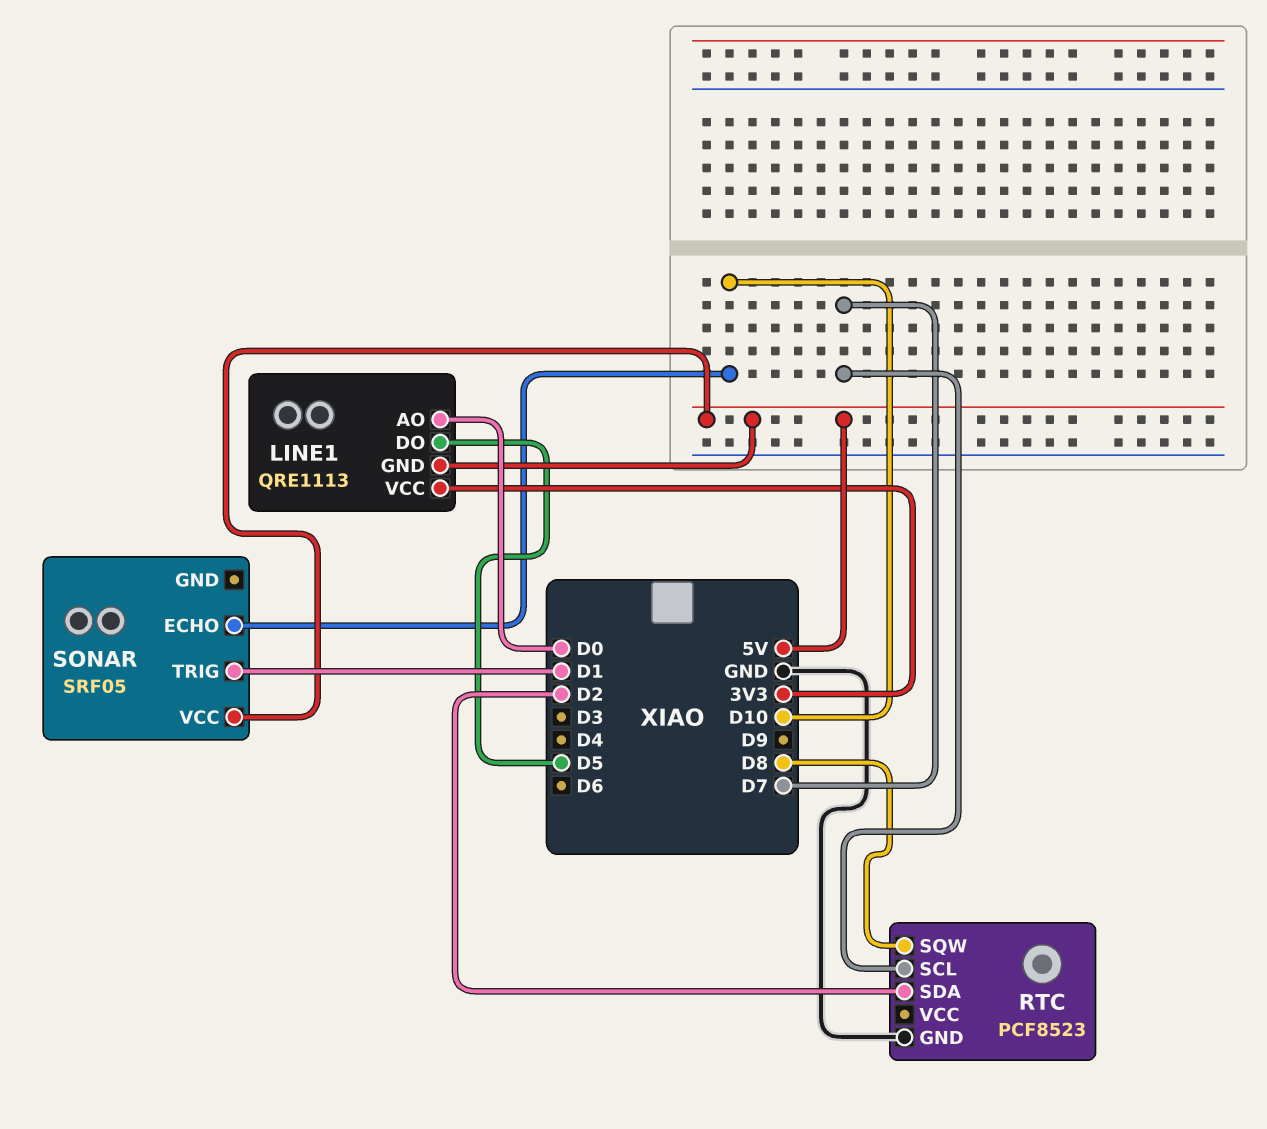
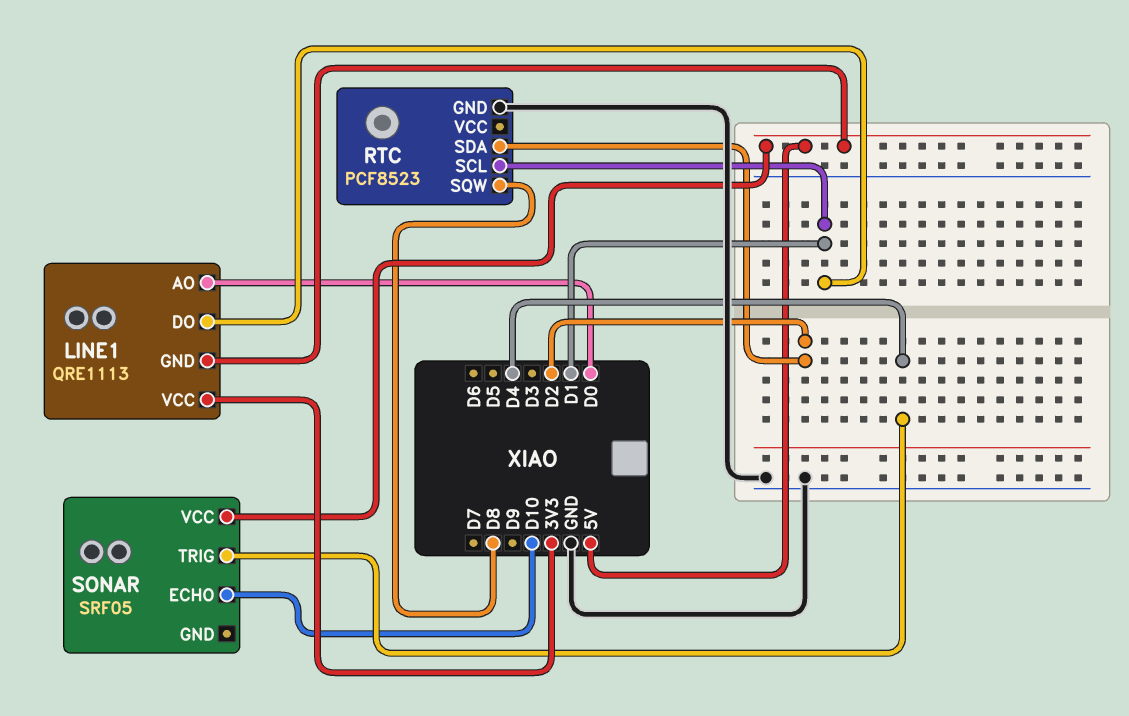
LINE1 pin DO: D5 -> D1
RTC pin SCL: D7 -> D1
SONAR pin TRIG: D1 -> D4

